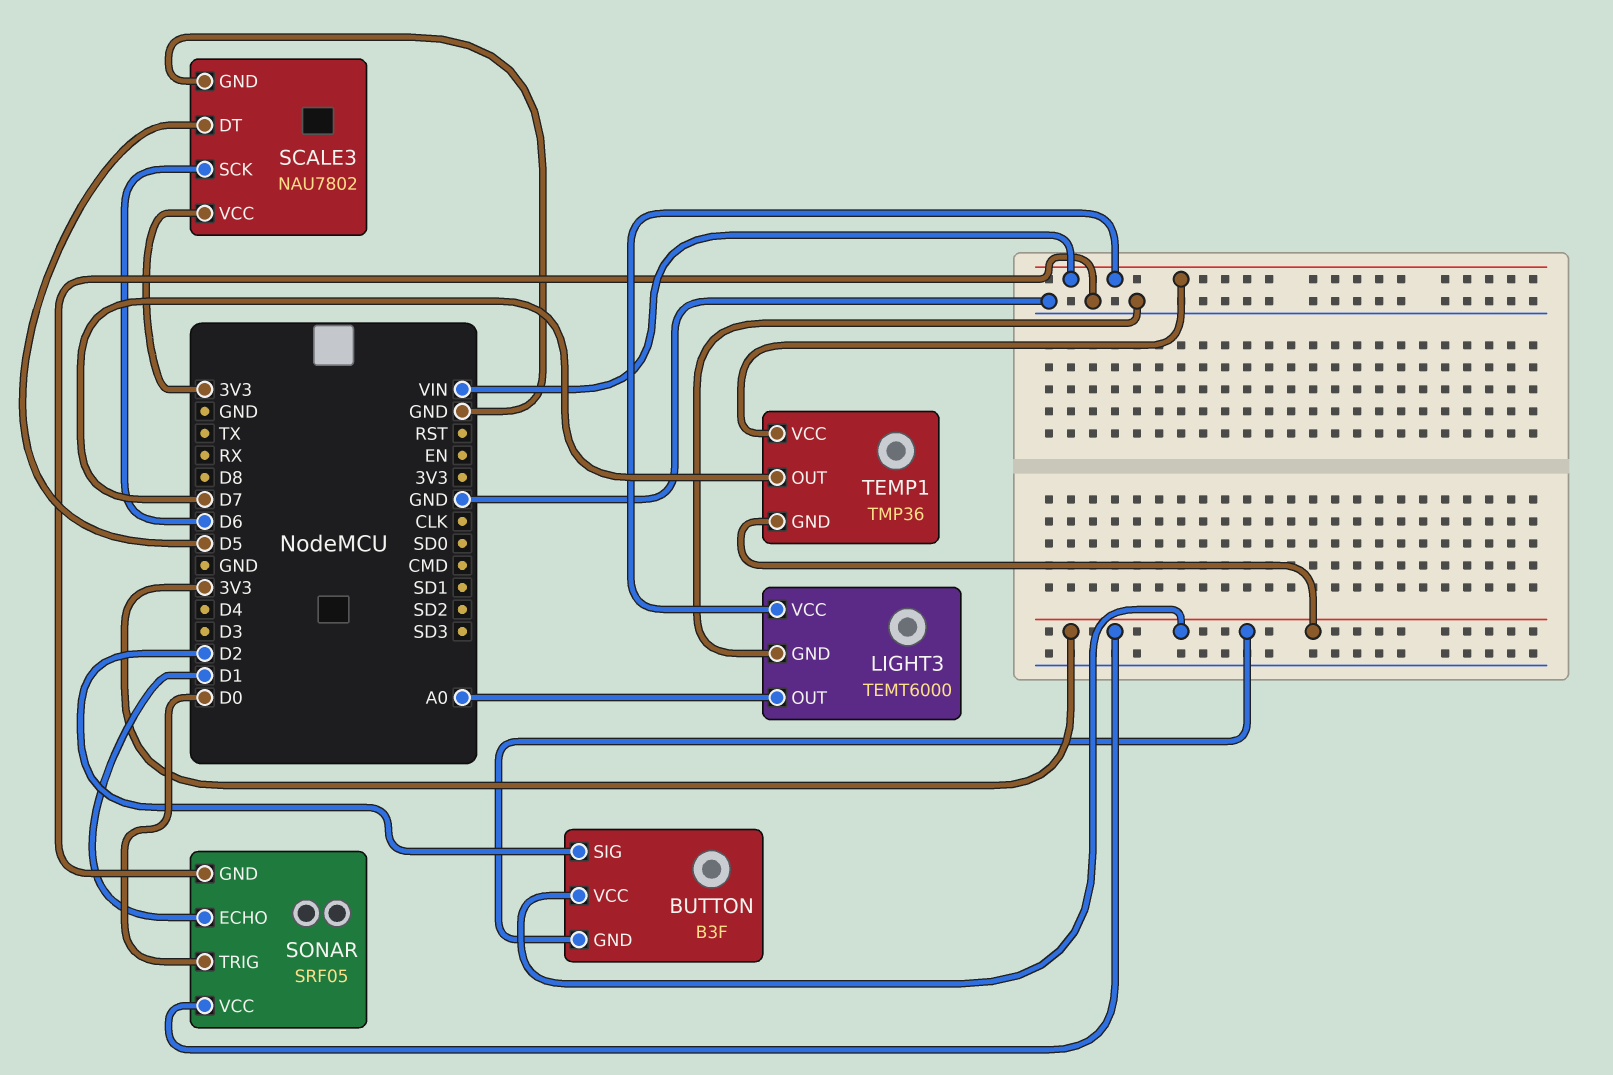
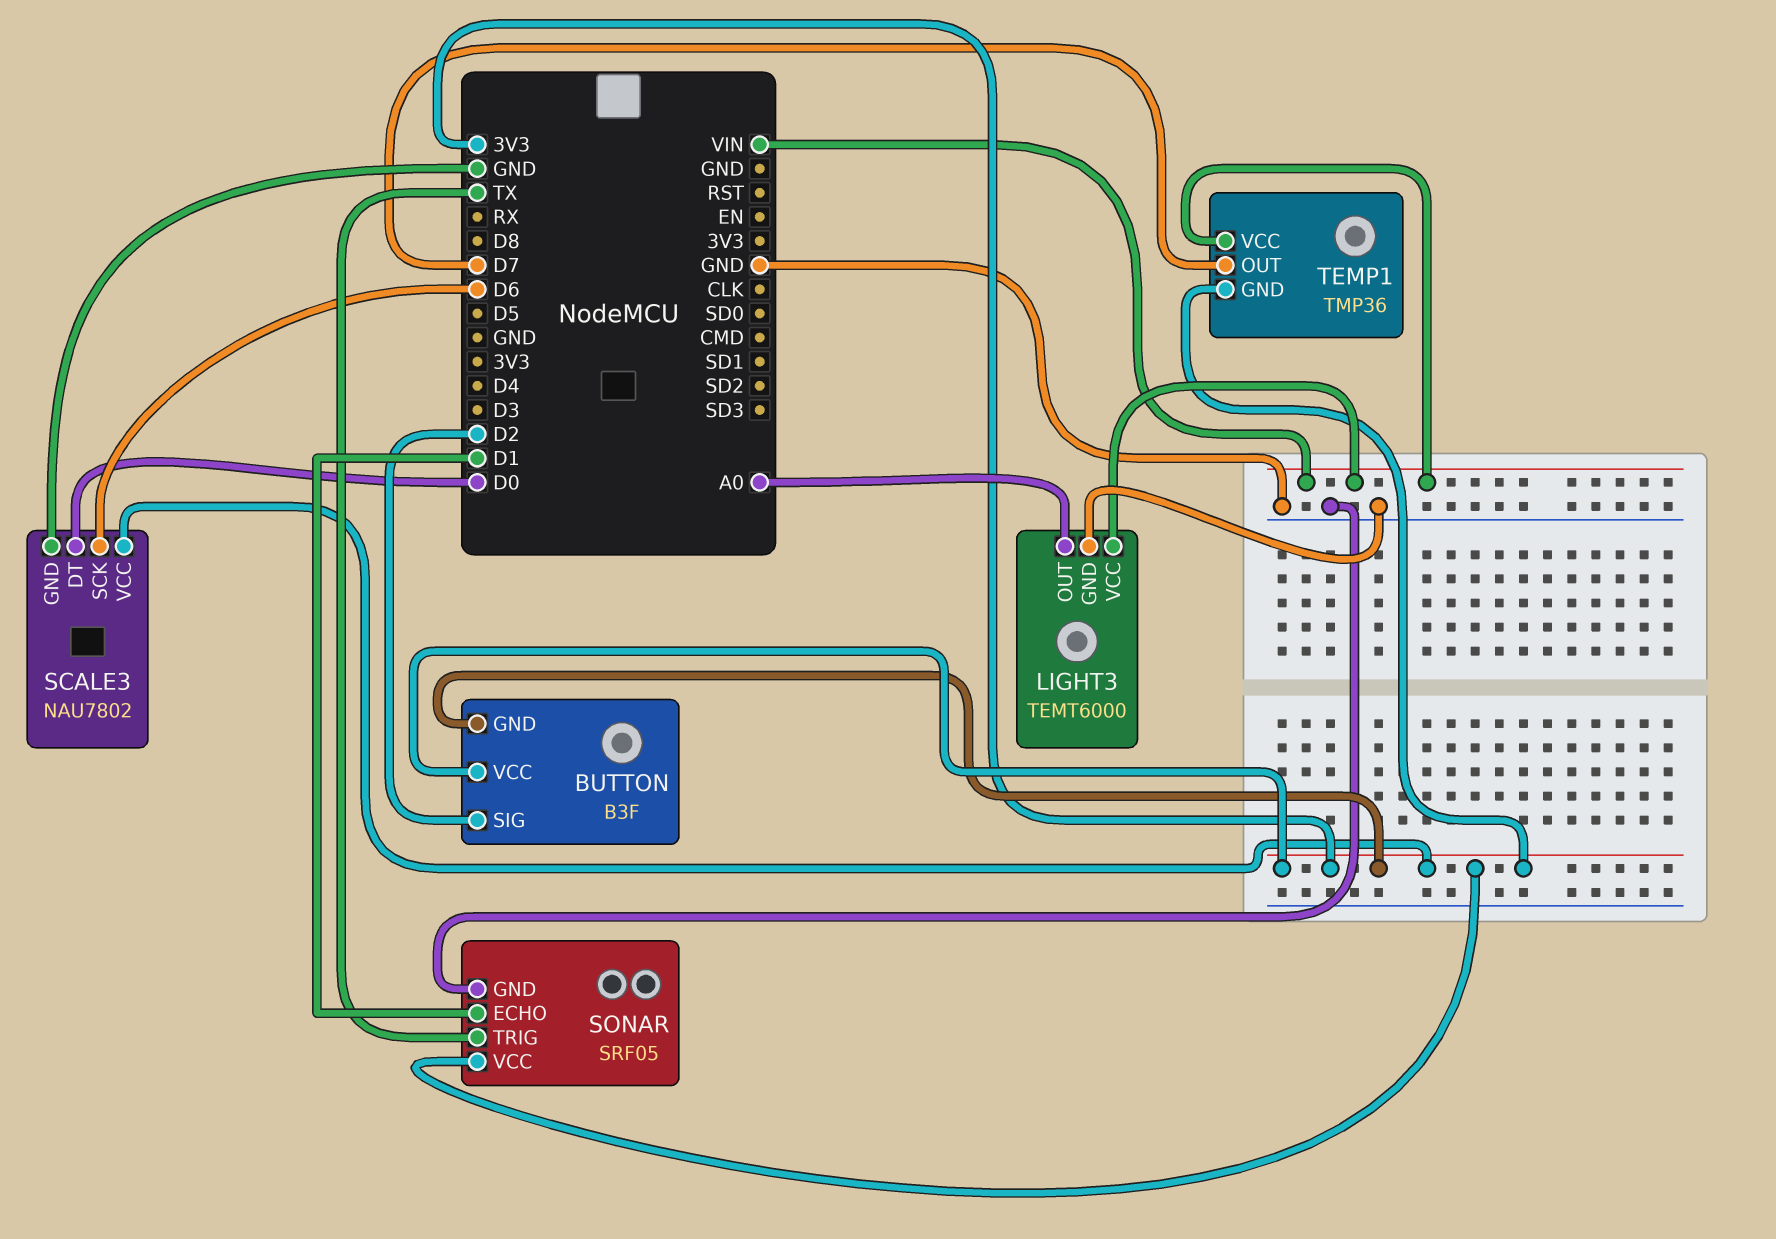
SCALE3 pin DT: D5 -> D0
SONAR pin TRIG: D0 -> TX

